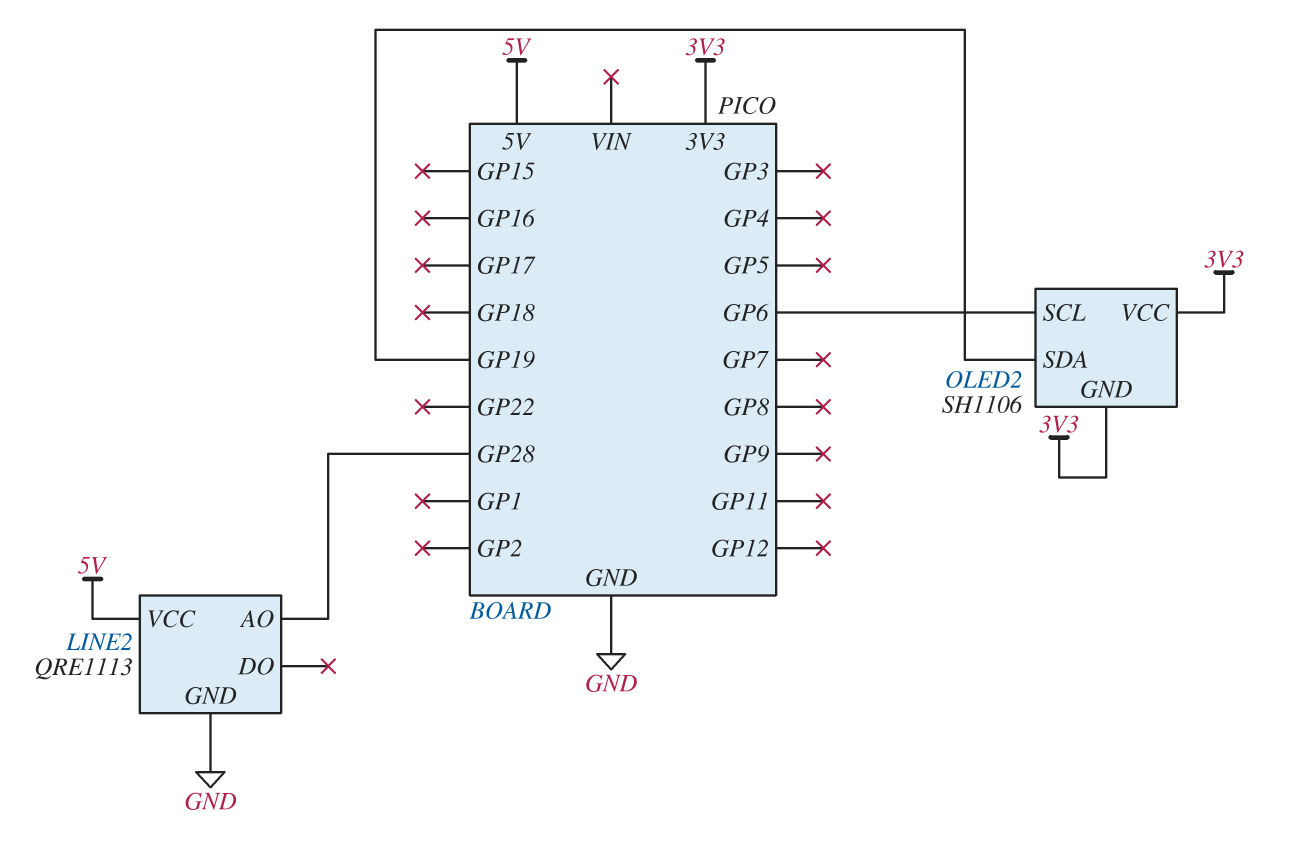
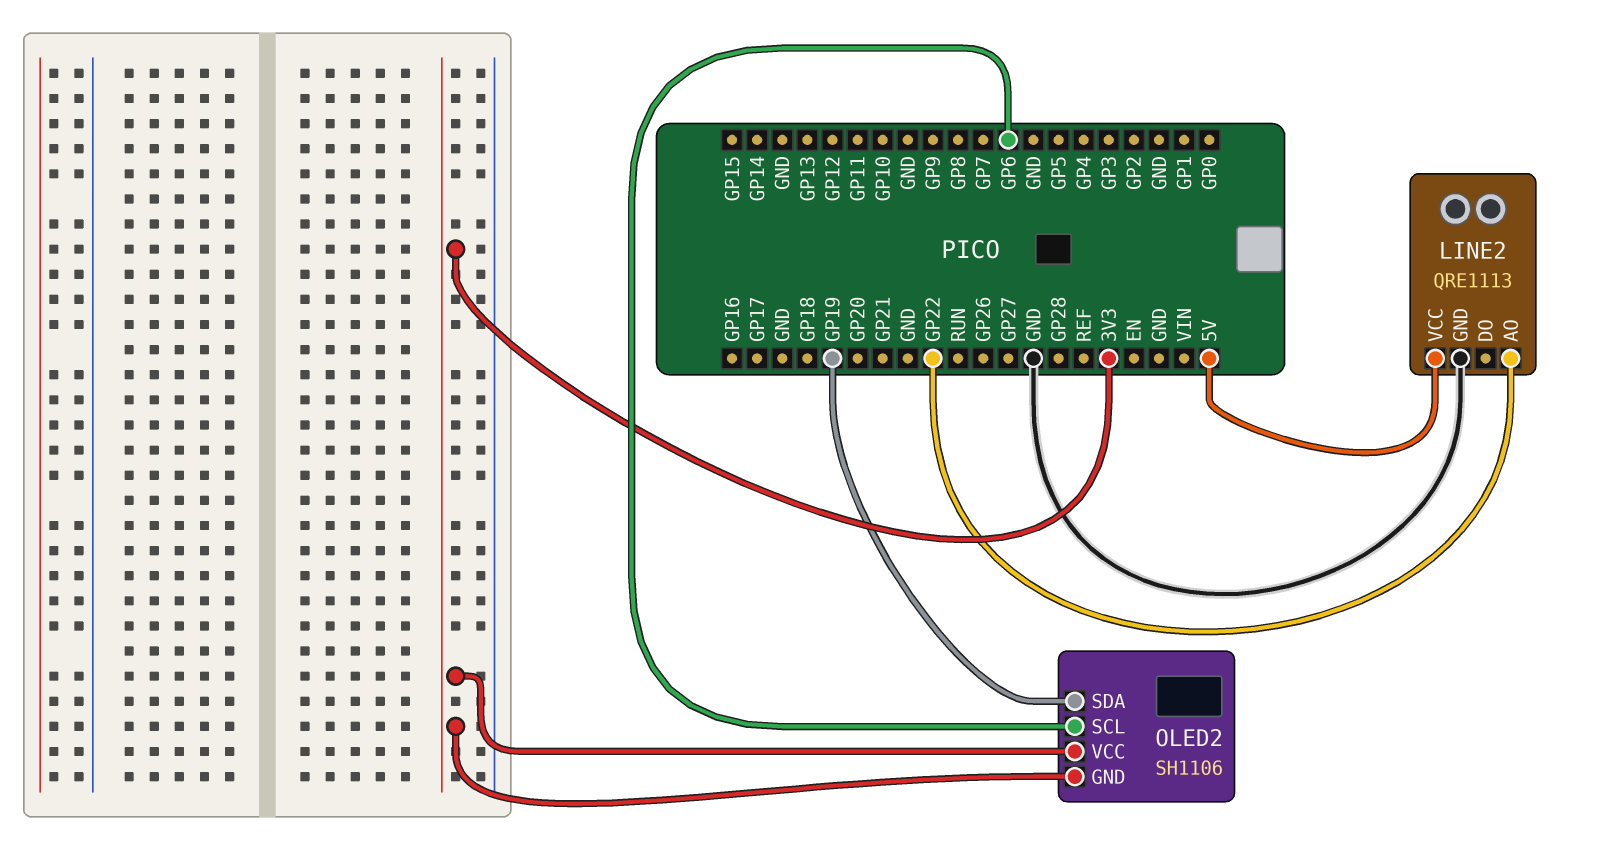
LINE2 pin AO: GP28 -> GP22

